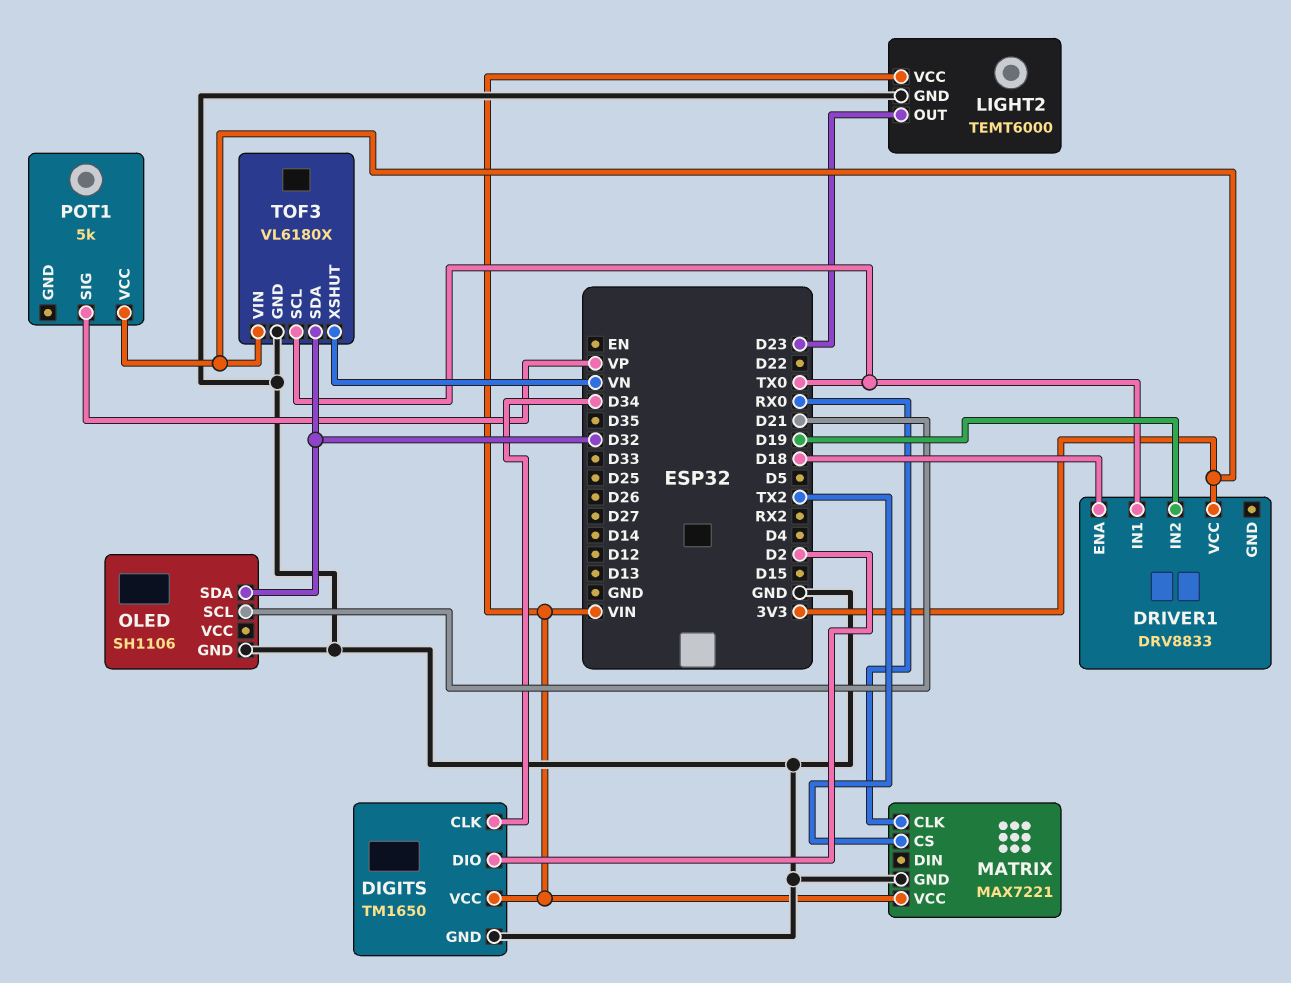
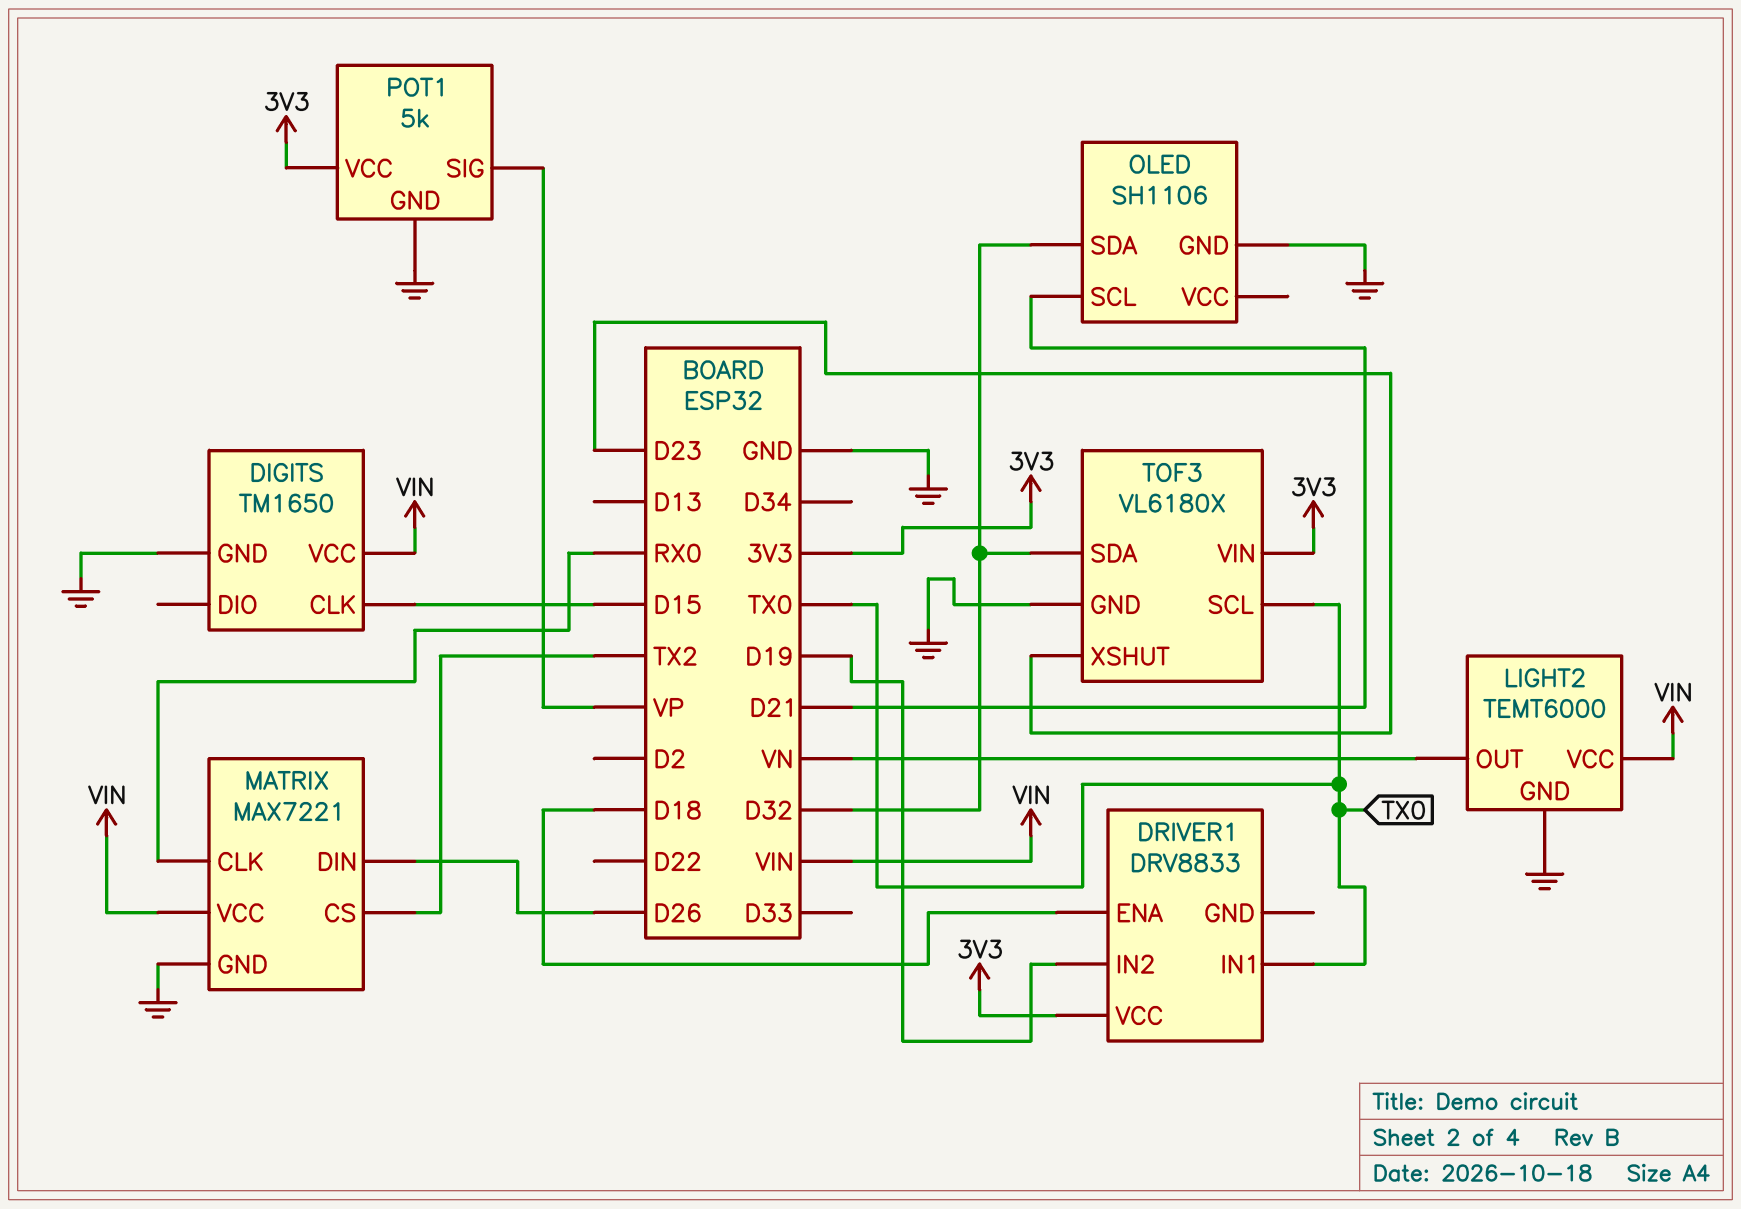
DIGITS pin CLK: D34 -> D15
DIGITS pin DIO: D2 -> none
LIGHT2 pin OUT: D23 -> VN
MATRIX pin DIN: none -> D26
POT1 pin GND: none -> GND
TOF3 pin XSHUT: VN -> D23

